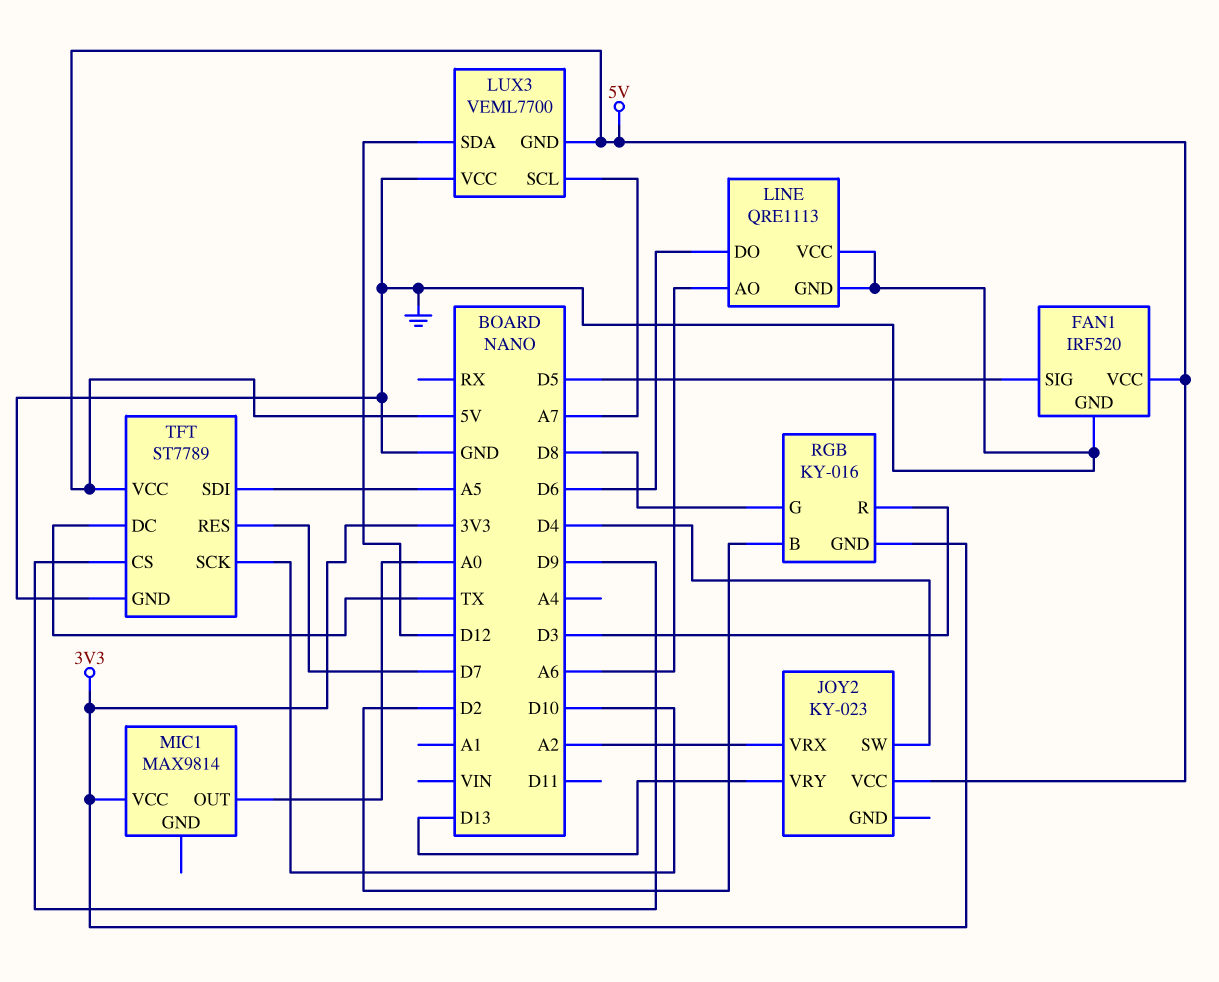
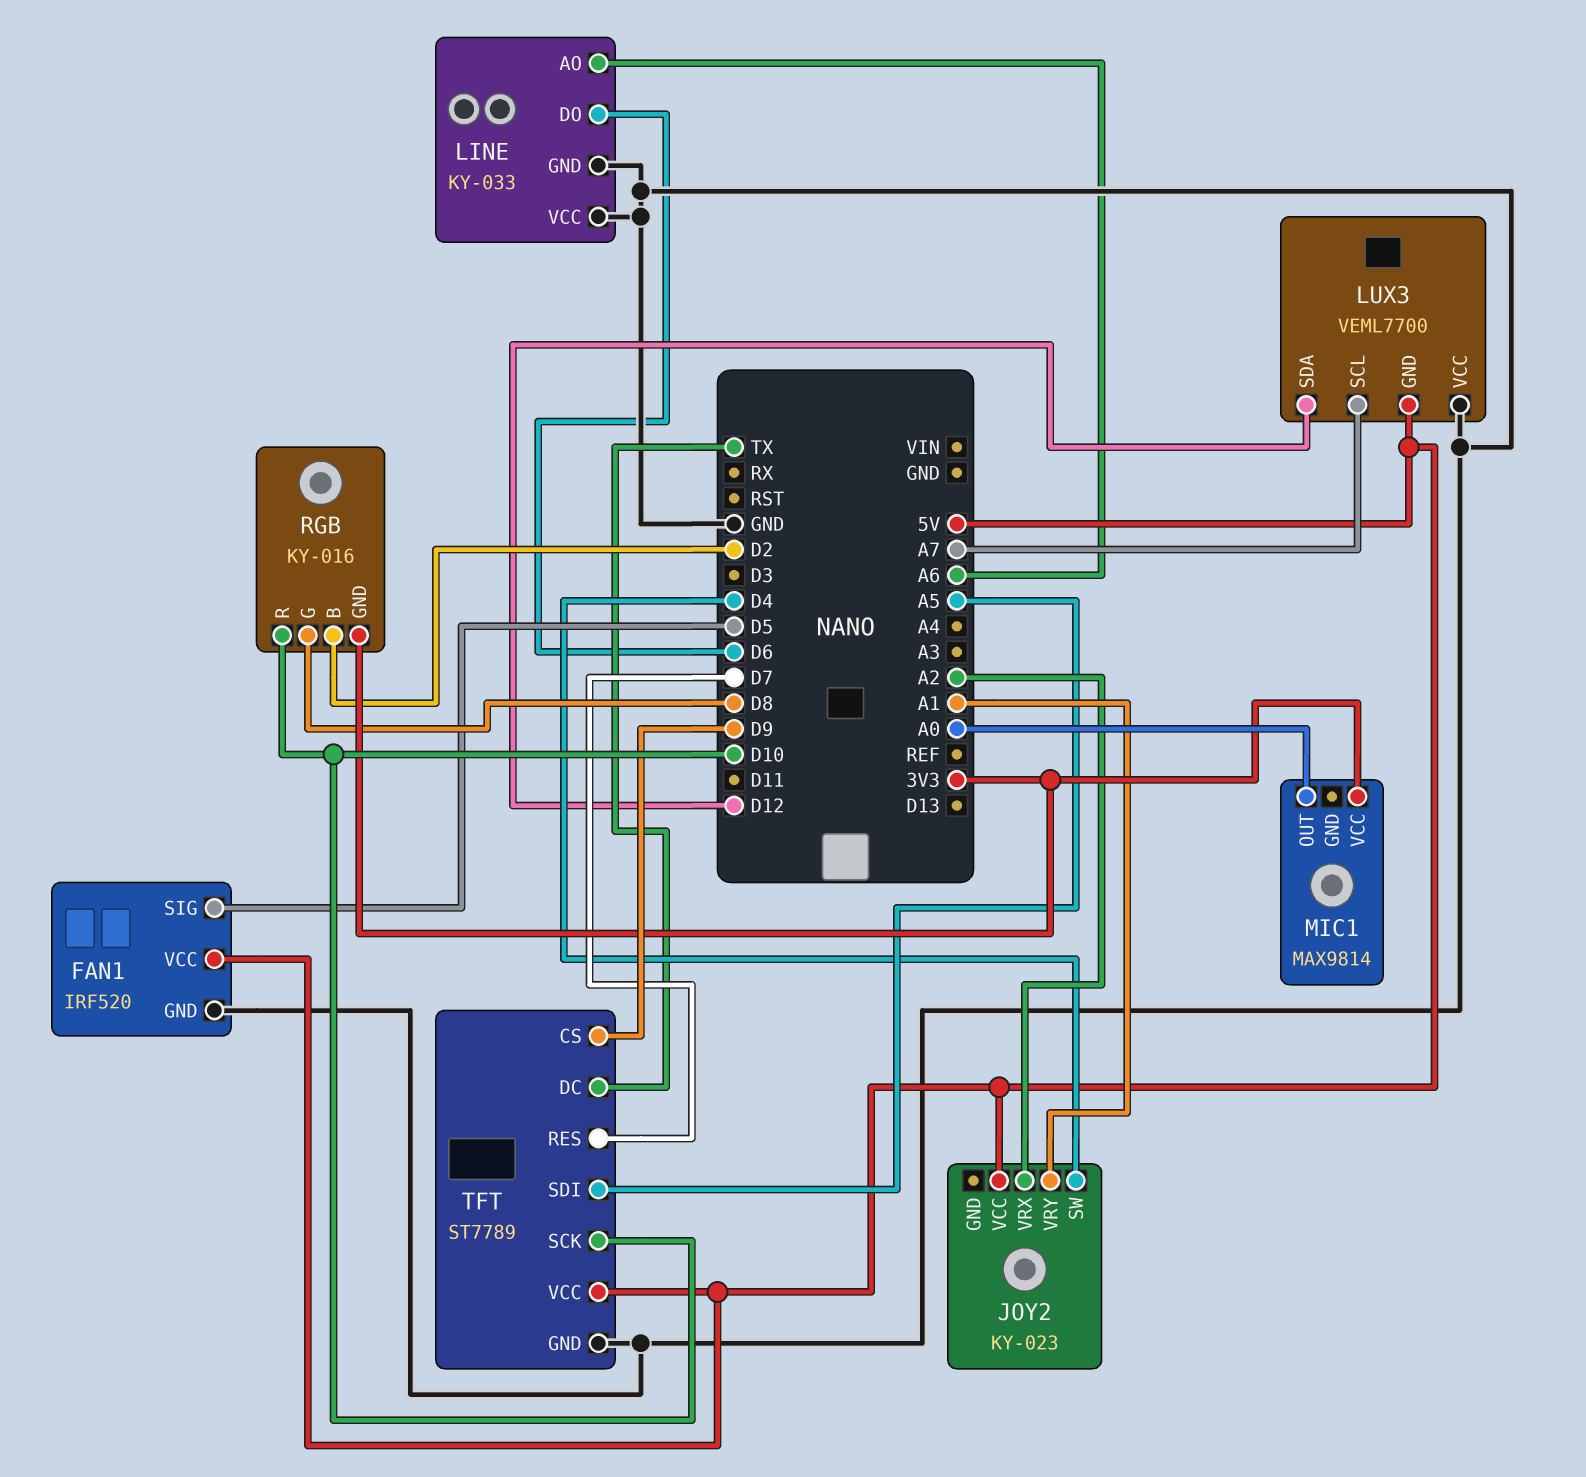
JOY2 pin VRY: D13 -> A1
LINE: QRE1113 -> KY-033
RGB pin R: D3 -> D10

